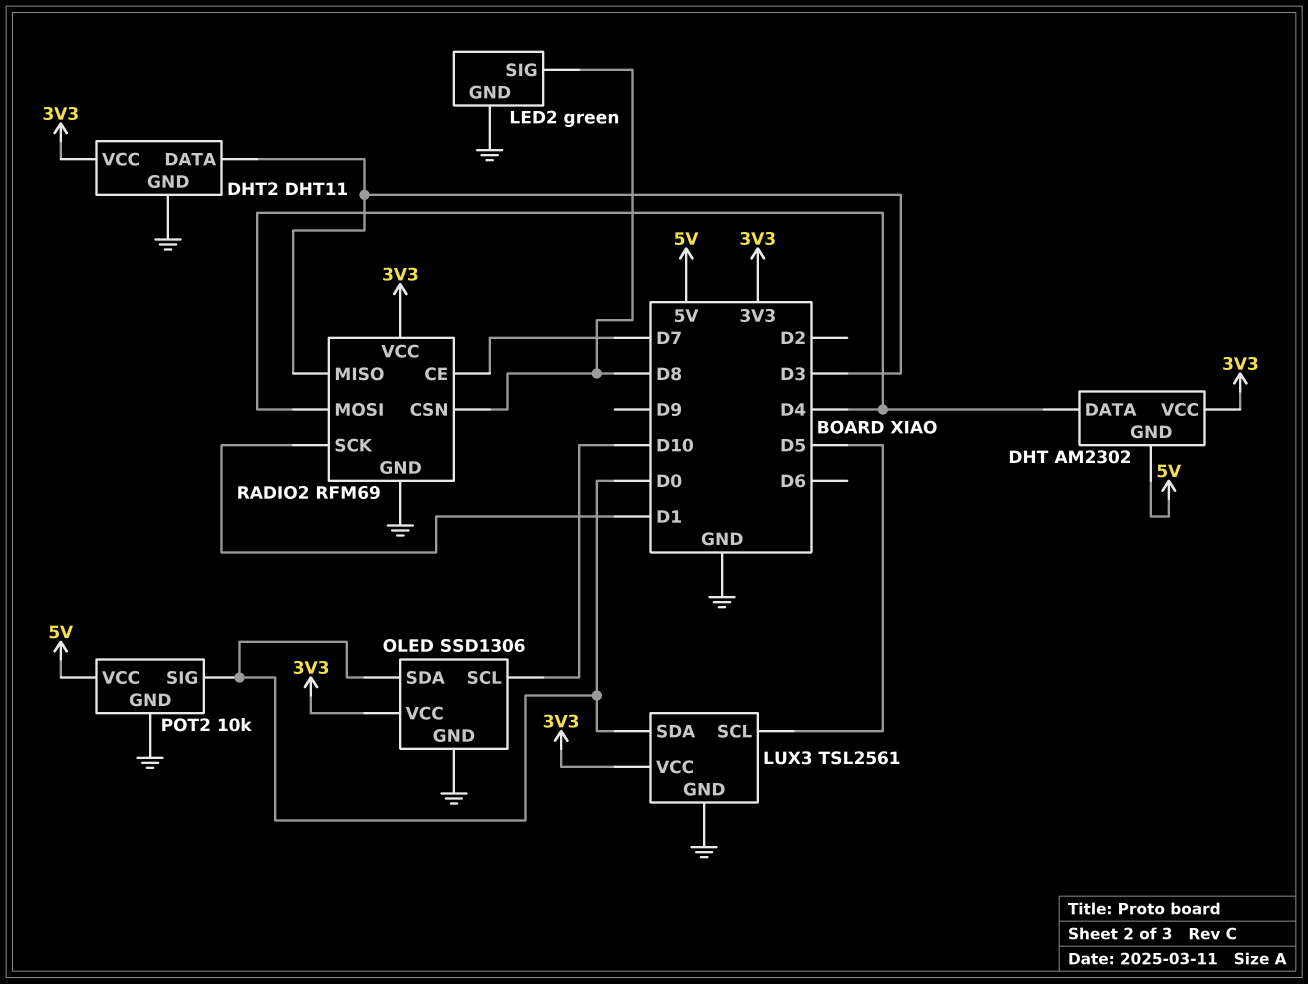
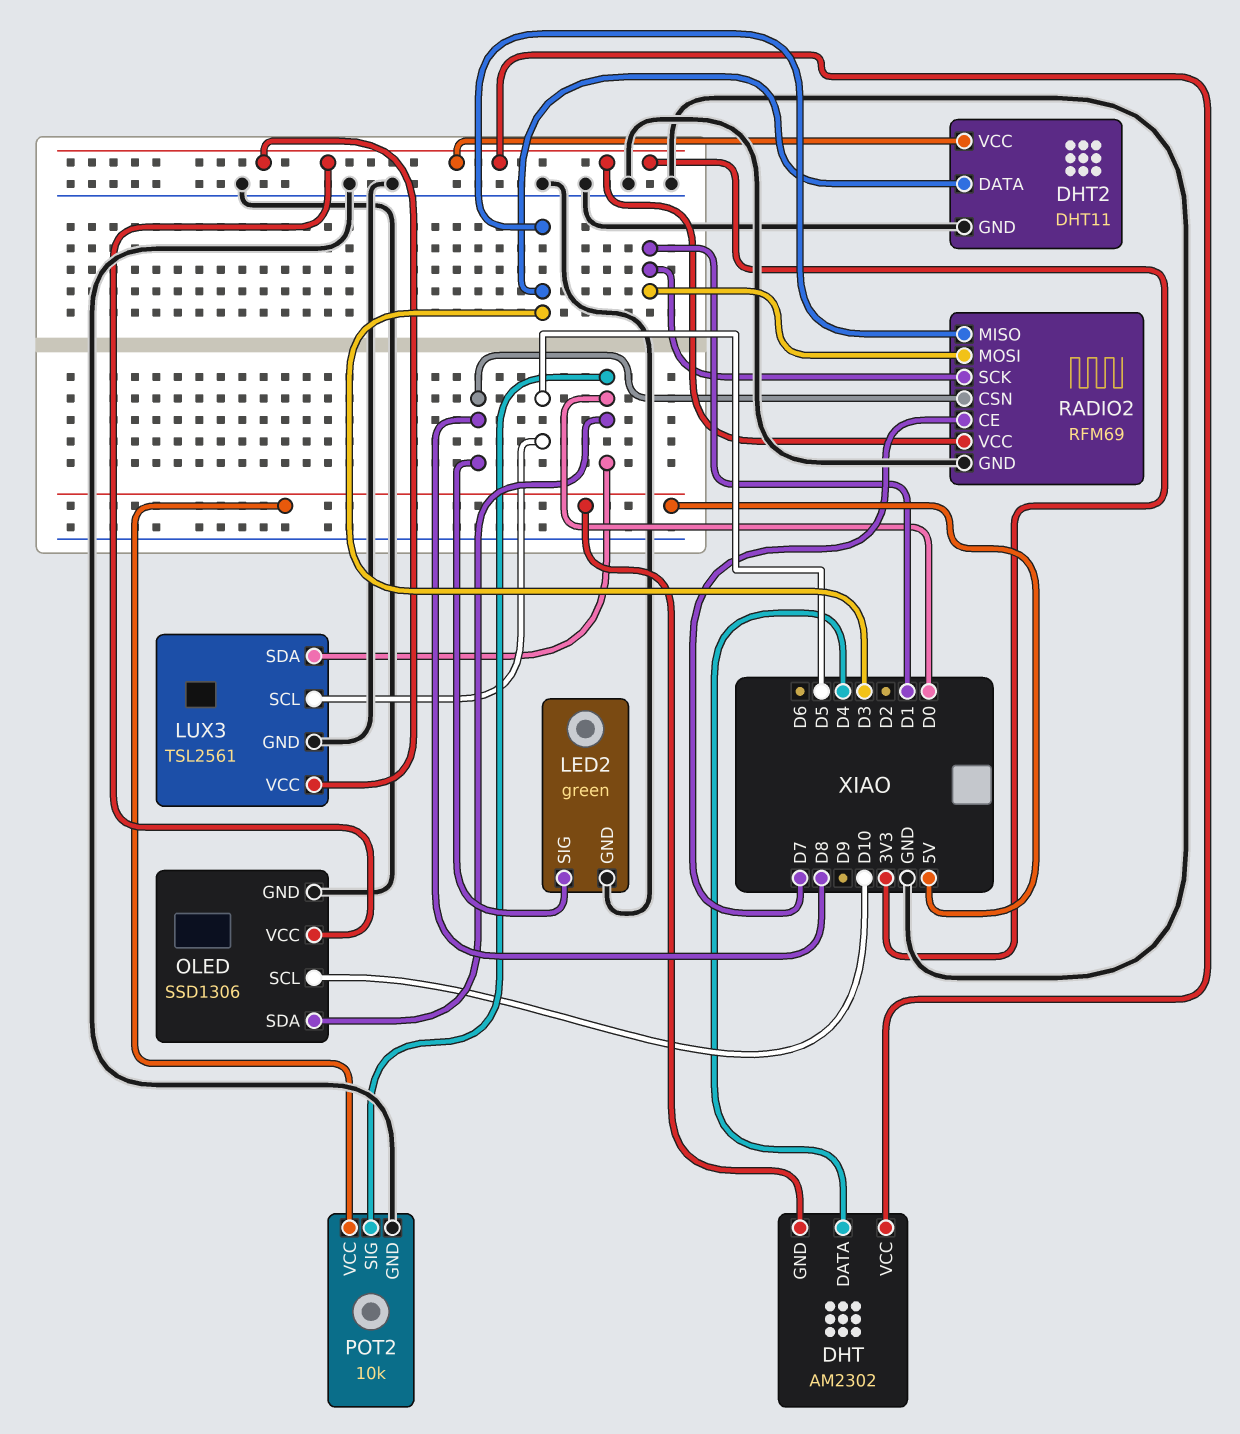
RADIO2 pin MOSI: D4 -> D1

